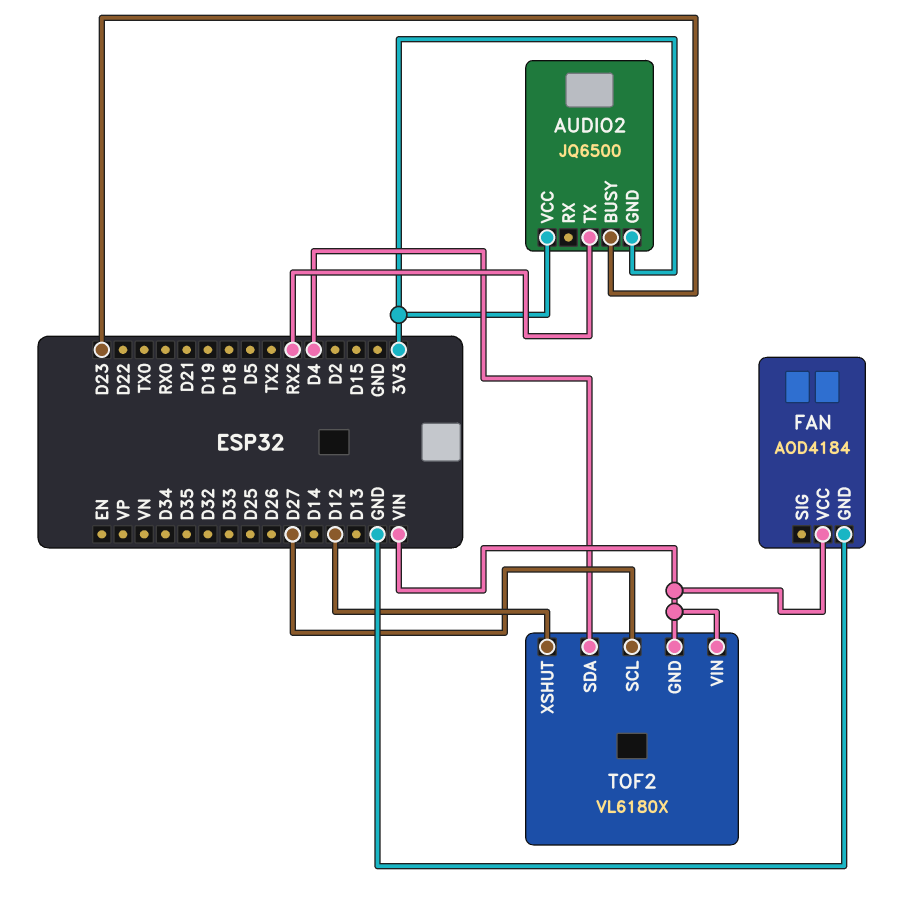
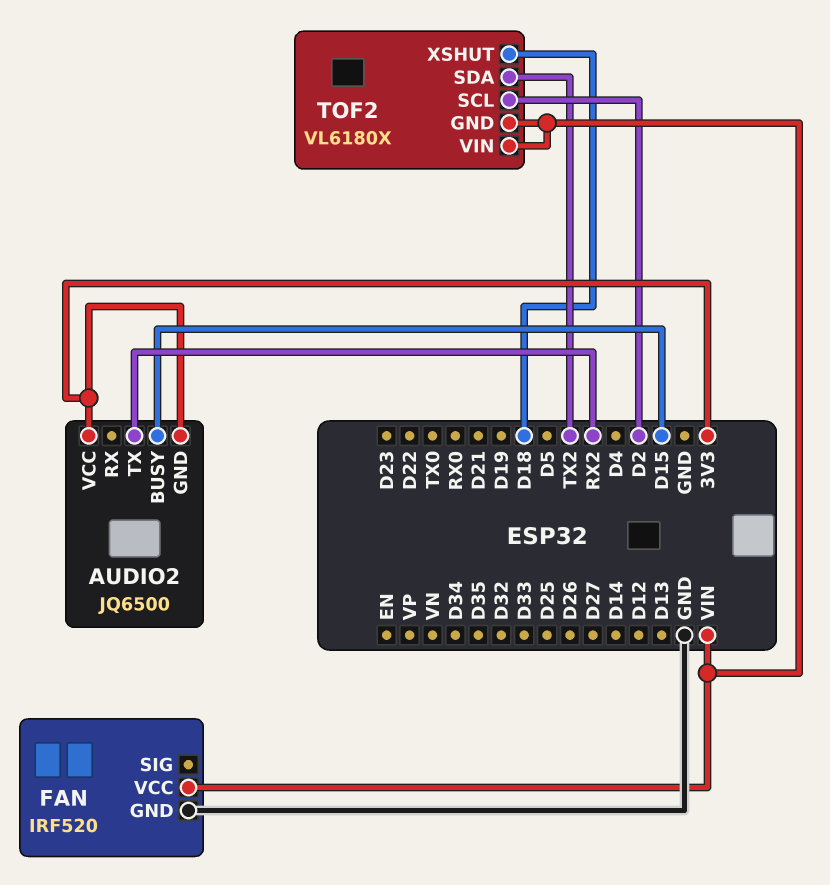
AUDIO2 pin BUSY: D23 -> D15
FAN: AOD4184 -> IRF520
TOF2 pin SCL: D27 -> D2
TOF2 pin SDA: D4 -> TX2
TOF2 pin XSHUT: D12 -> D18

